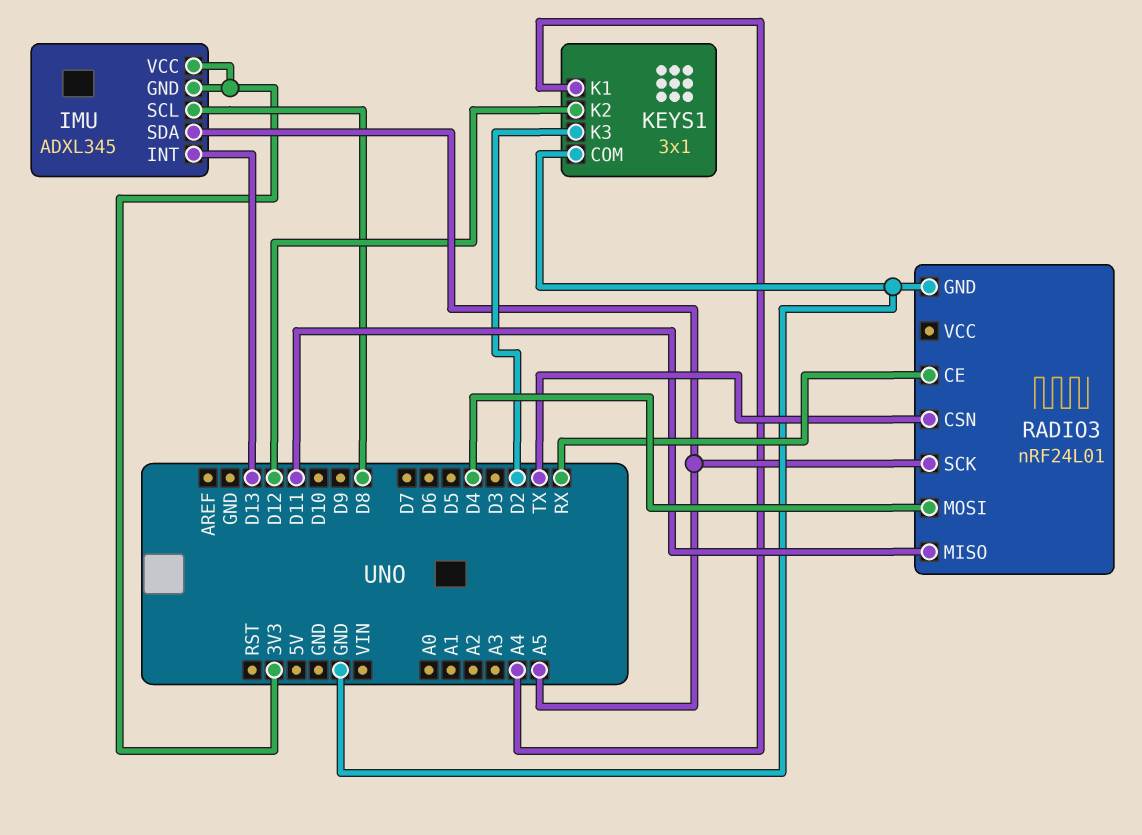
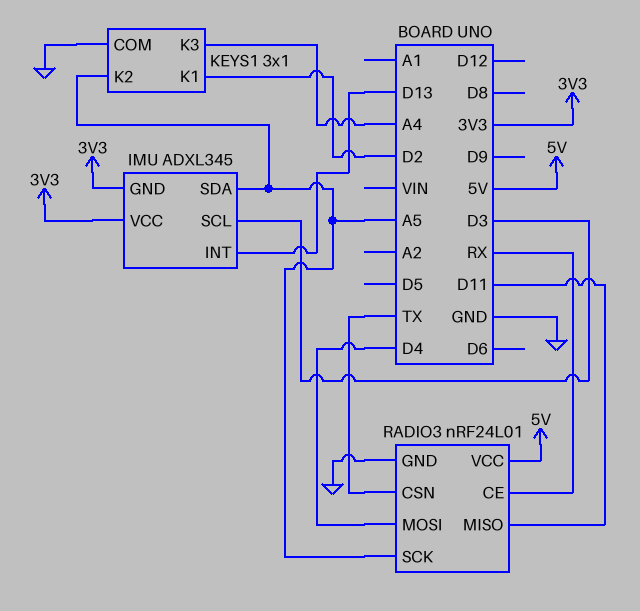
IMU pin SCL: D8 -> D3
KEYS1 pin K1: A4 -> D2
KEYS1 pin K2: D12 -> A5
KEYS1 pin K3: D2 -> A4
RADIO3 pin VCC: none -> 5V

